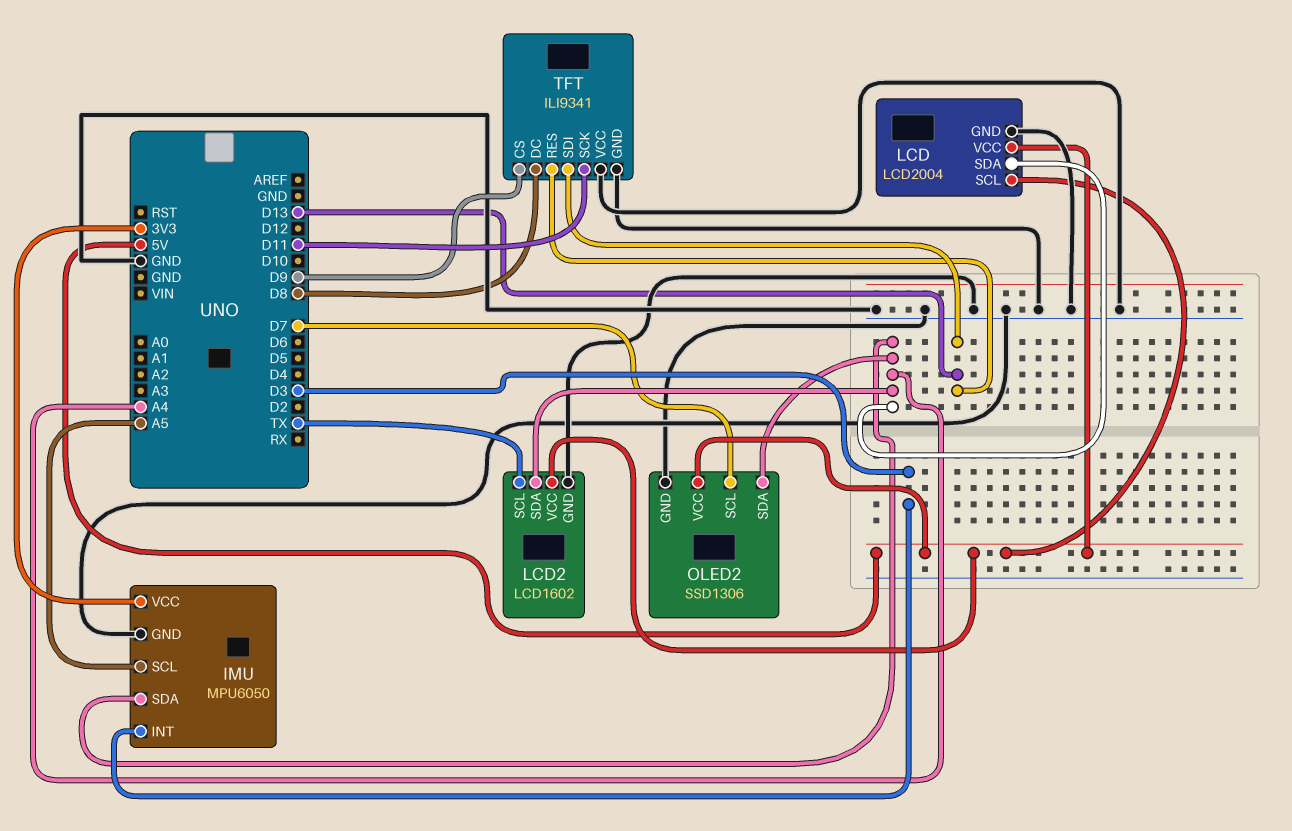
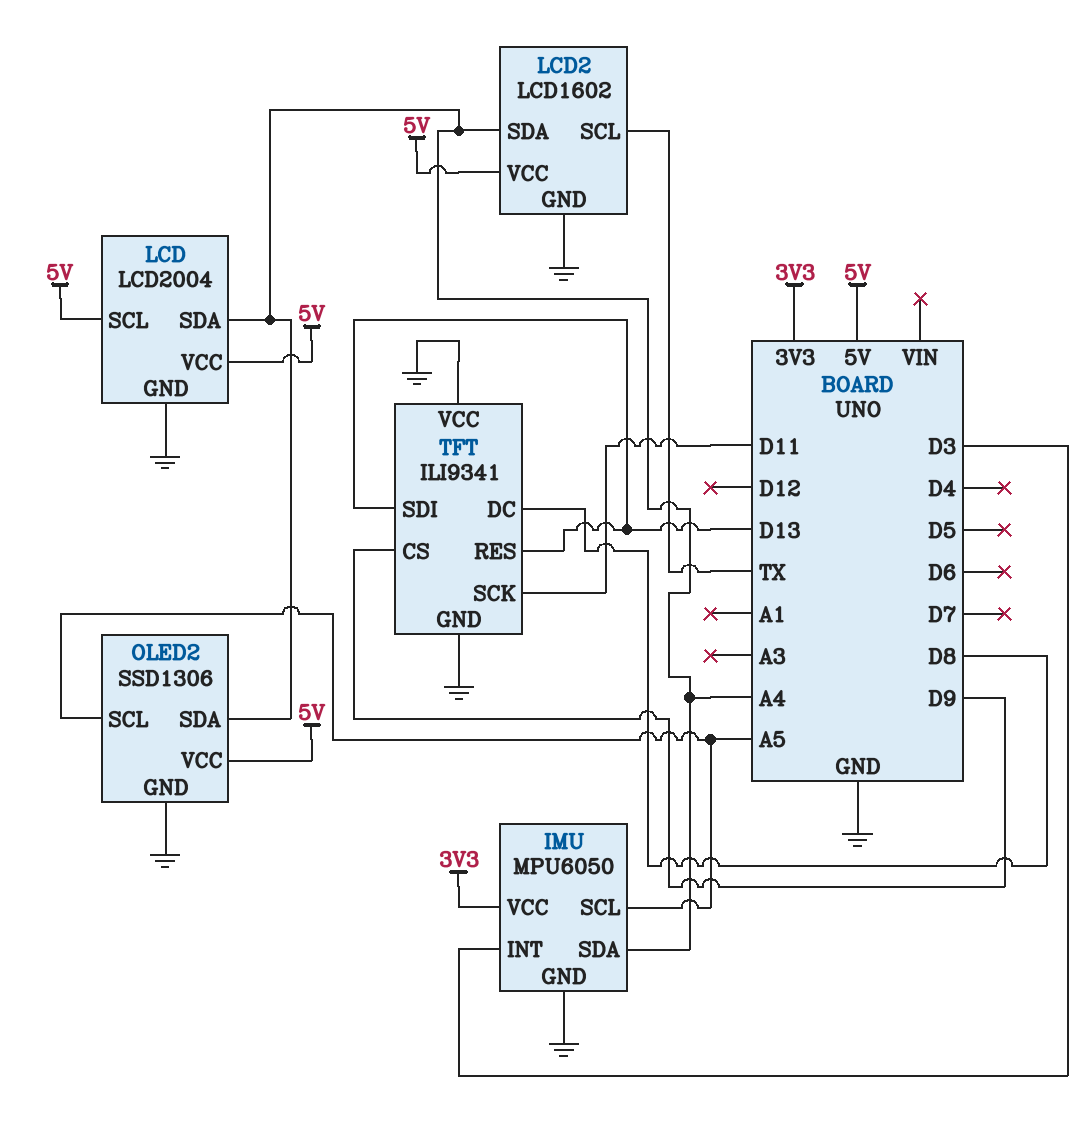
OLED2 pin SCL: D7 -> A5

